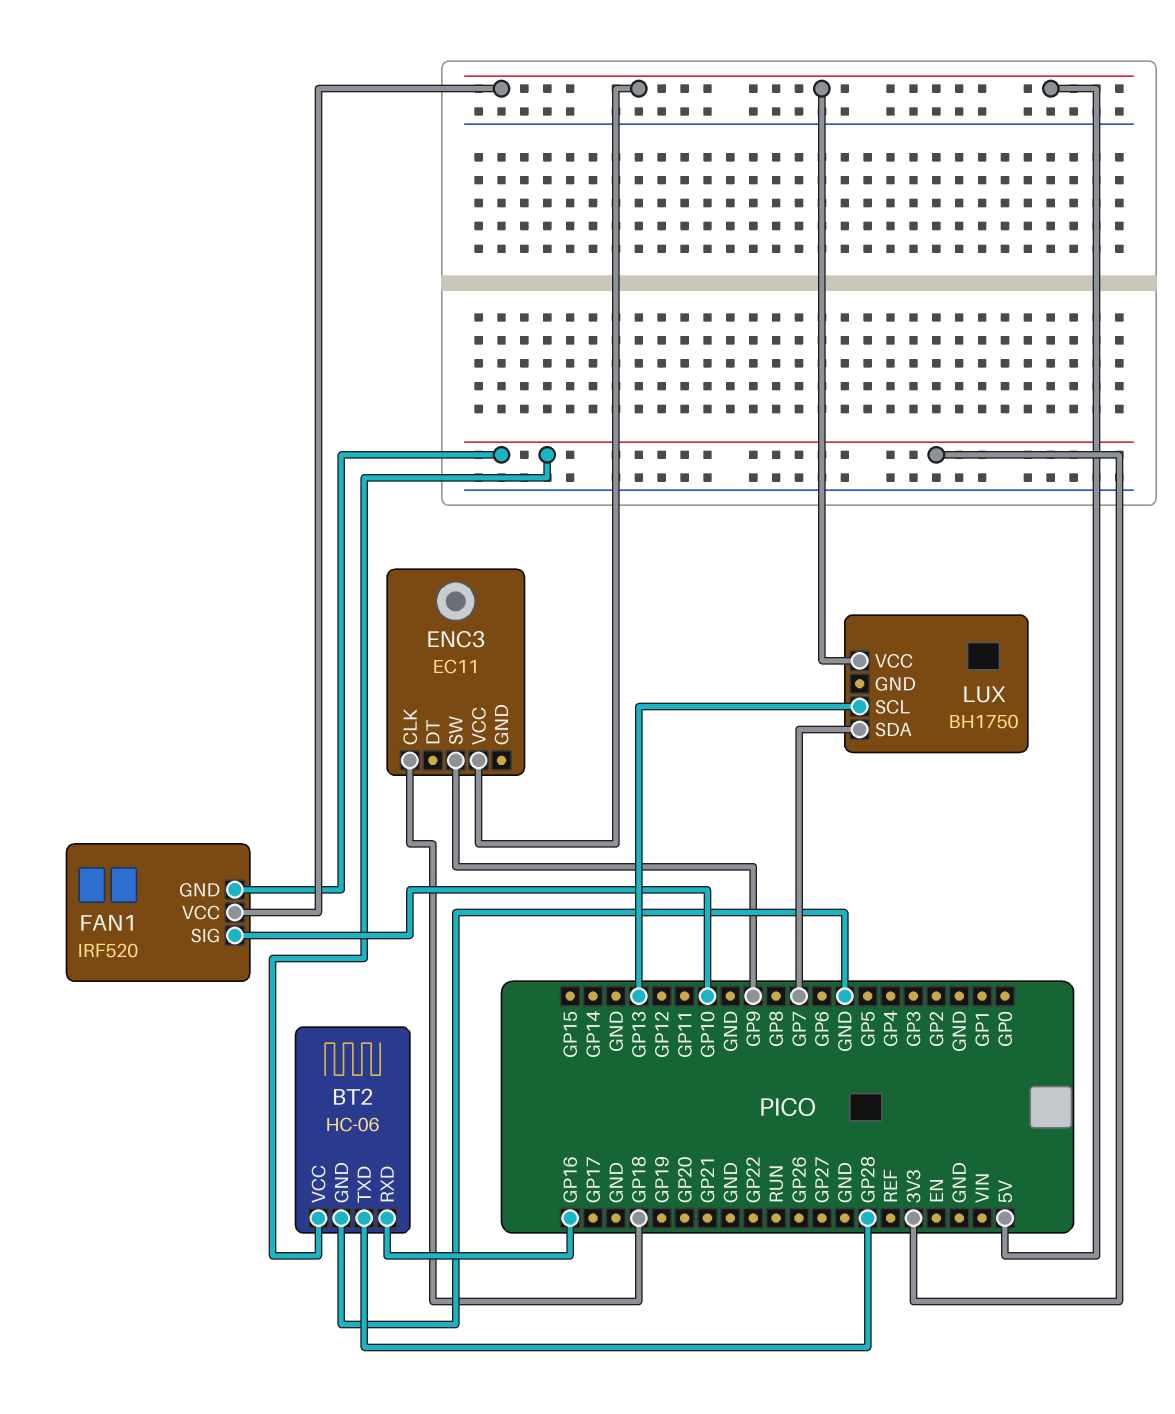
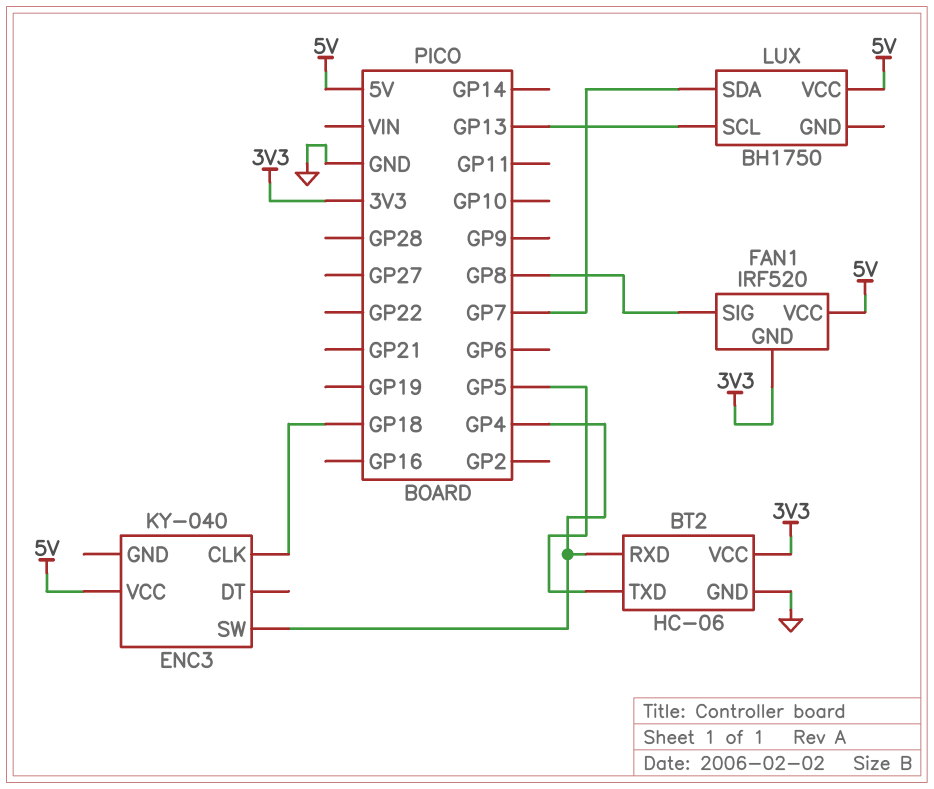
BT2 pin RXD: GP16 -> GP4
BT2 pin TXD: GP28 -> GP5
ENC3: EC11 -> KY-040
ENC3 pin SW: GP9 -> GP4
FAN1 pin SIG: GP10 -> GP8

